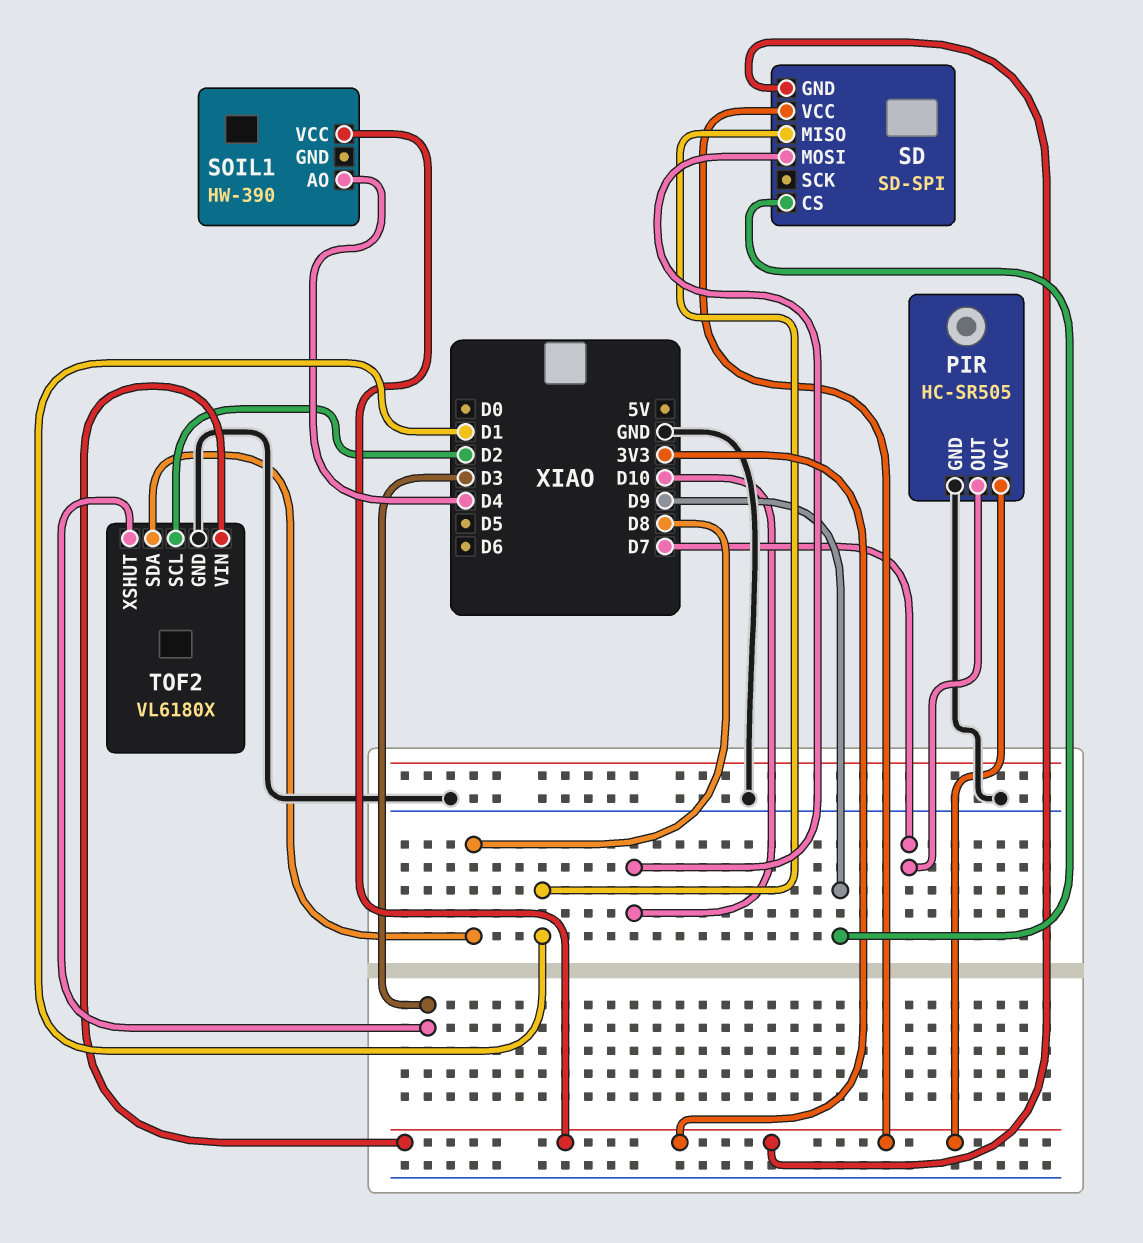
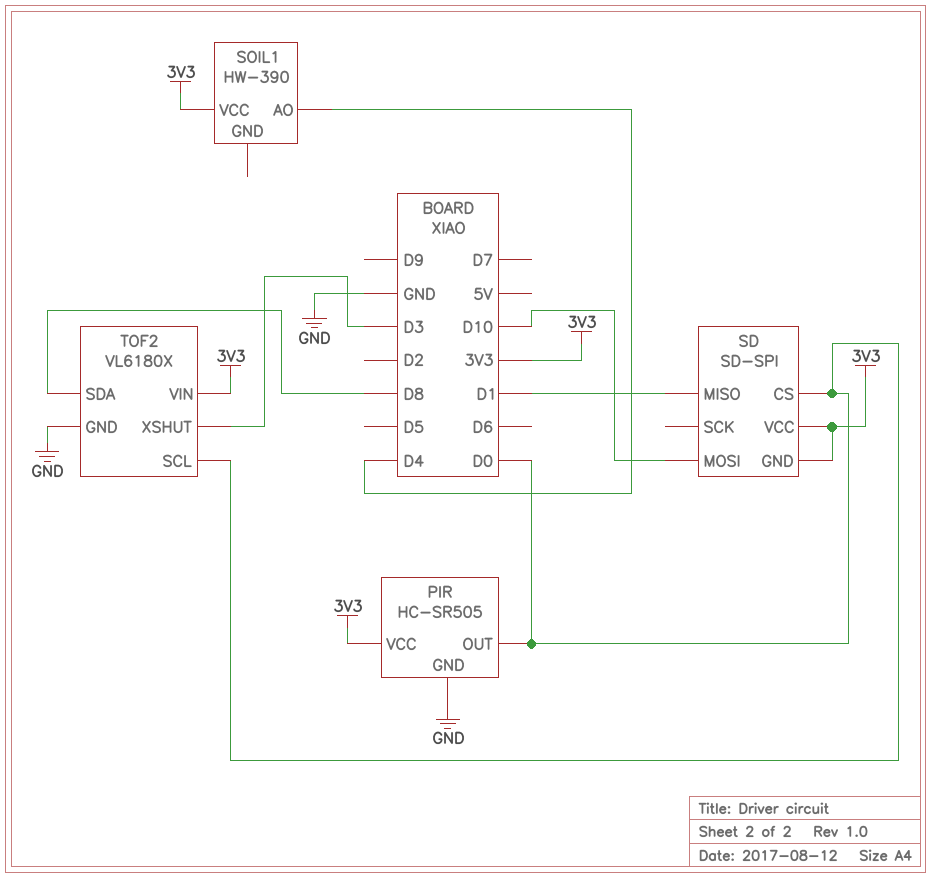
PIR pin OUT: D7 -> D0
SD pin CS: D9 -> D0
TOF2 pin SCL: D2 -> D0

